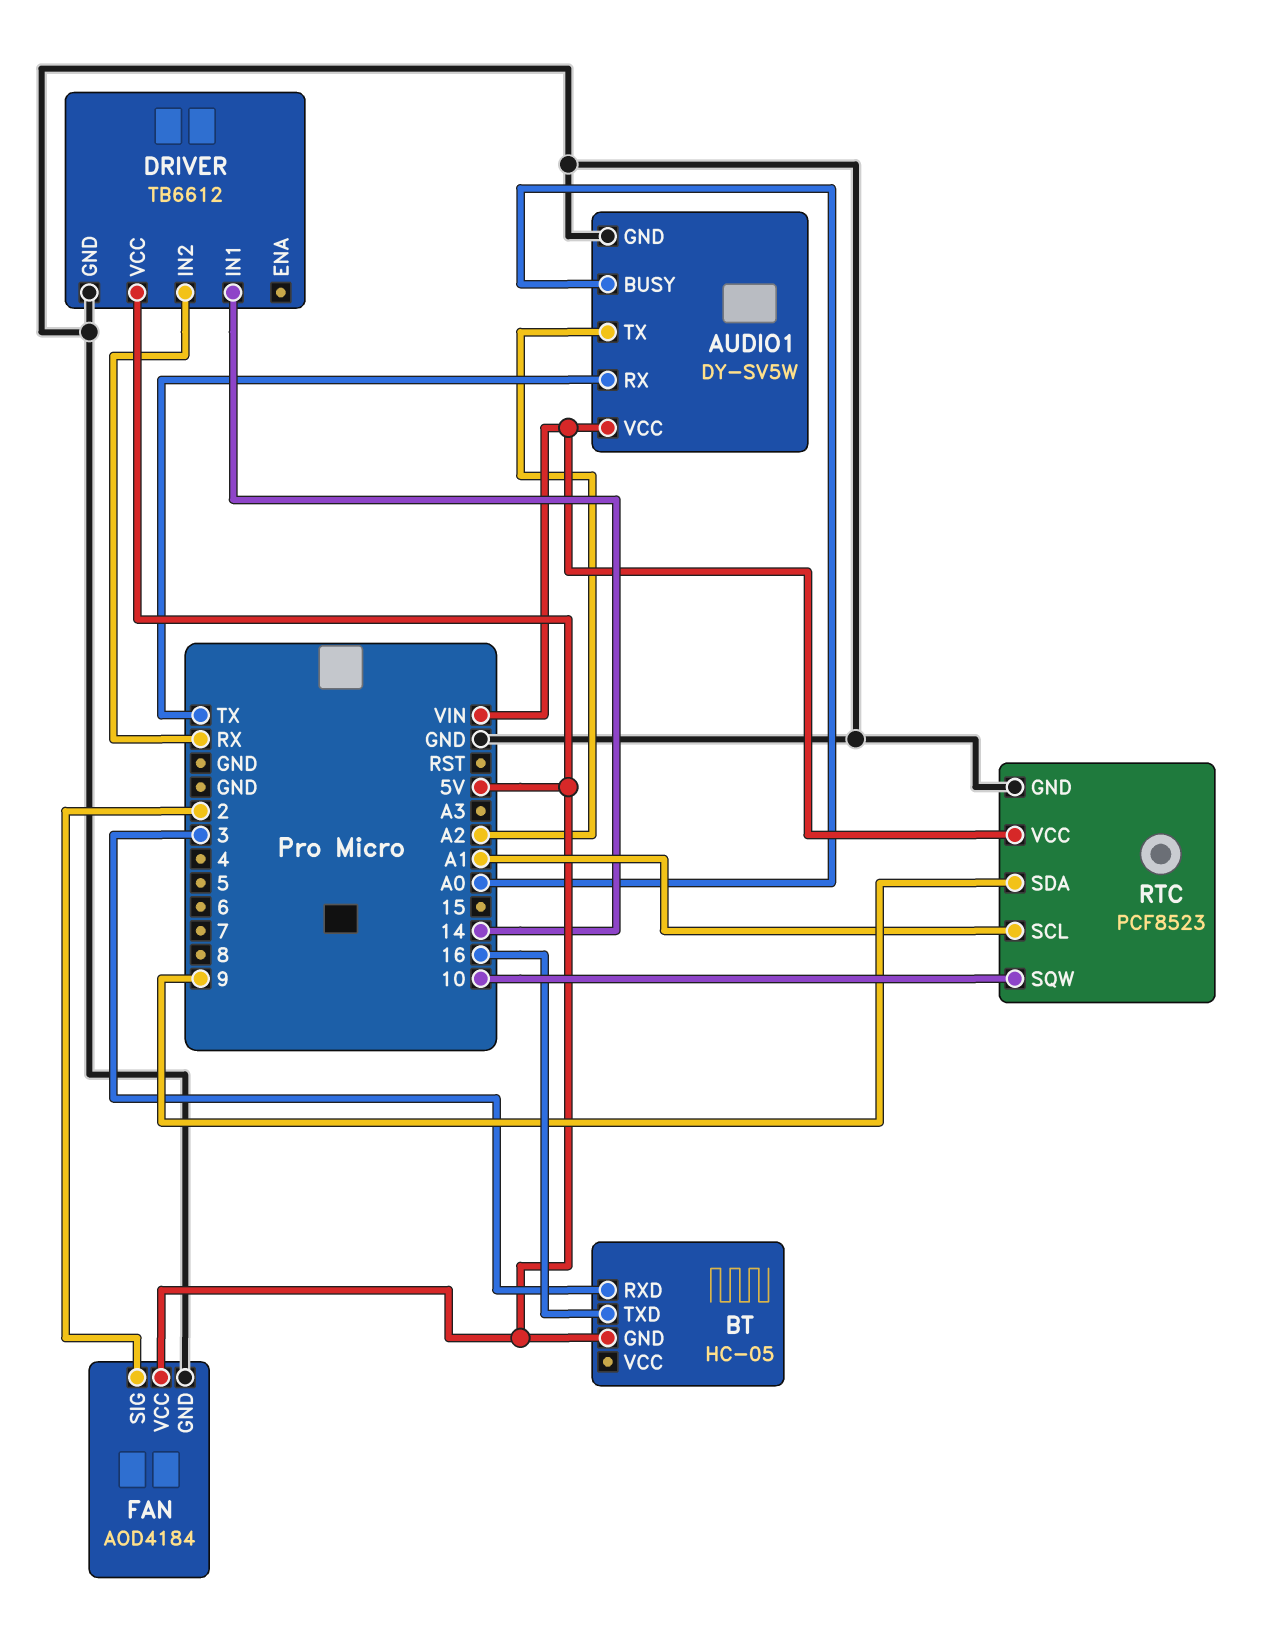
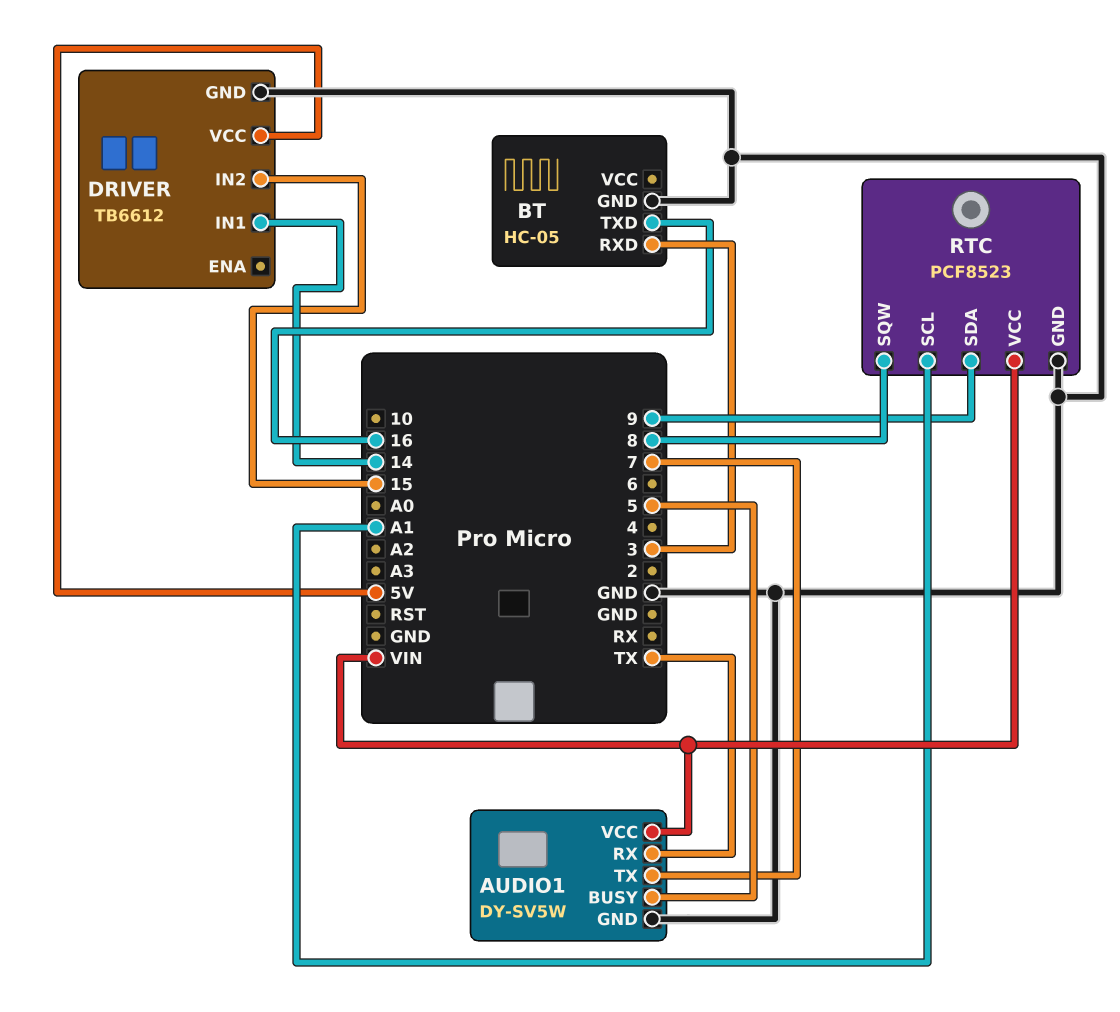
AUDIO1 pin BUSY: A0 -> 5
AUDIO1 pin TX: A2 -> 7
BT pin GND: 5V -> GND
DRIVER pin IN2: RX -> 15
FAN: AOD4184 -> none
FAN pin GND: GND -> none
FAN pin SIG: 2 -> none
FAN pin VCC: 5V -> none
RTC pin SQW: 10 -> 8

